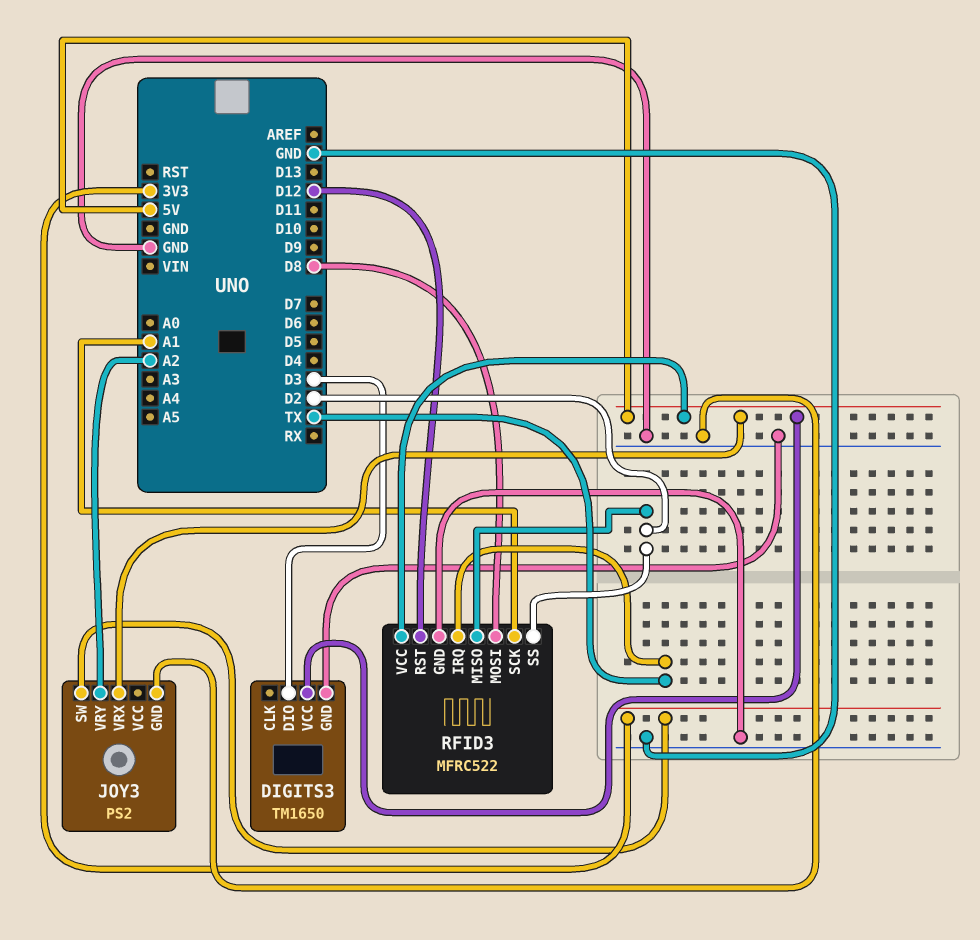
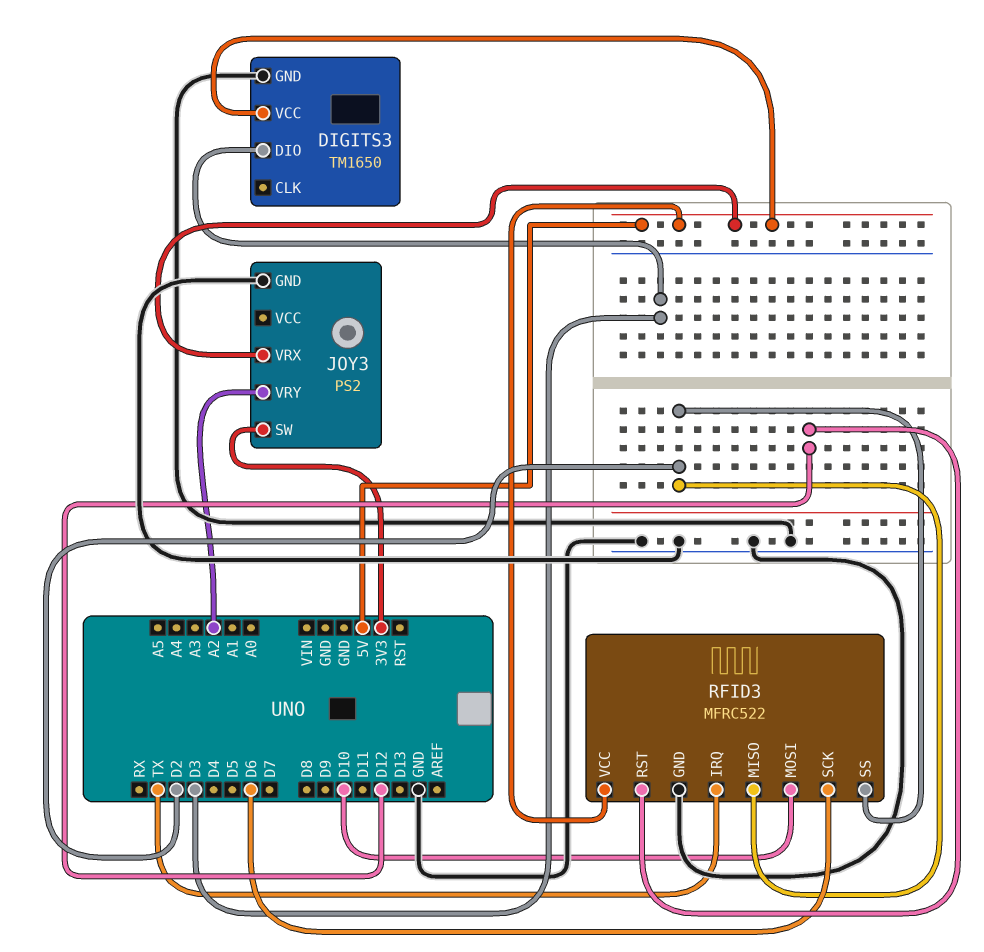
RFID3 pin MOSI: D8 -> D10
RFID3 pin SCK: A1 -> D6

